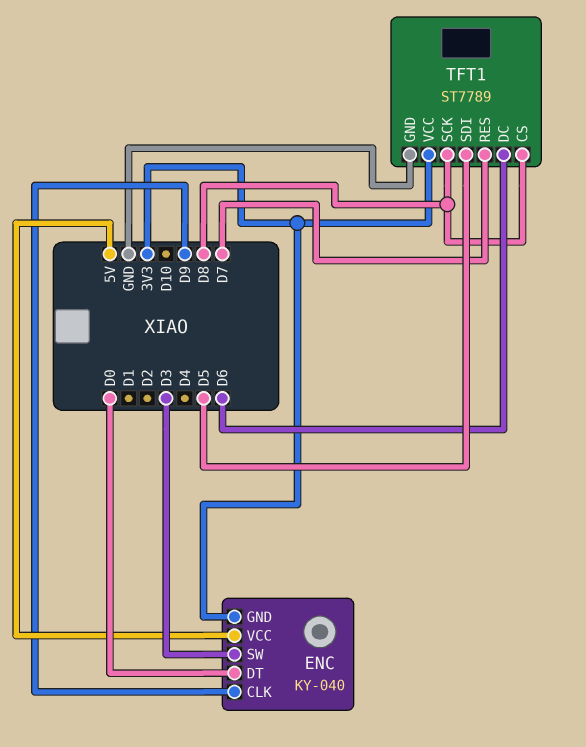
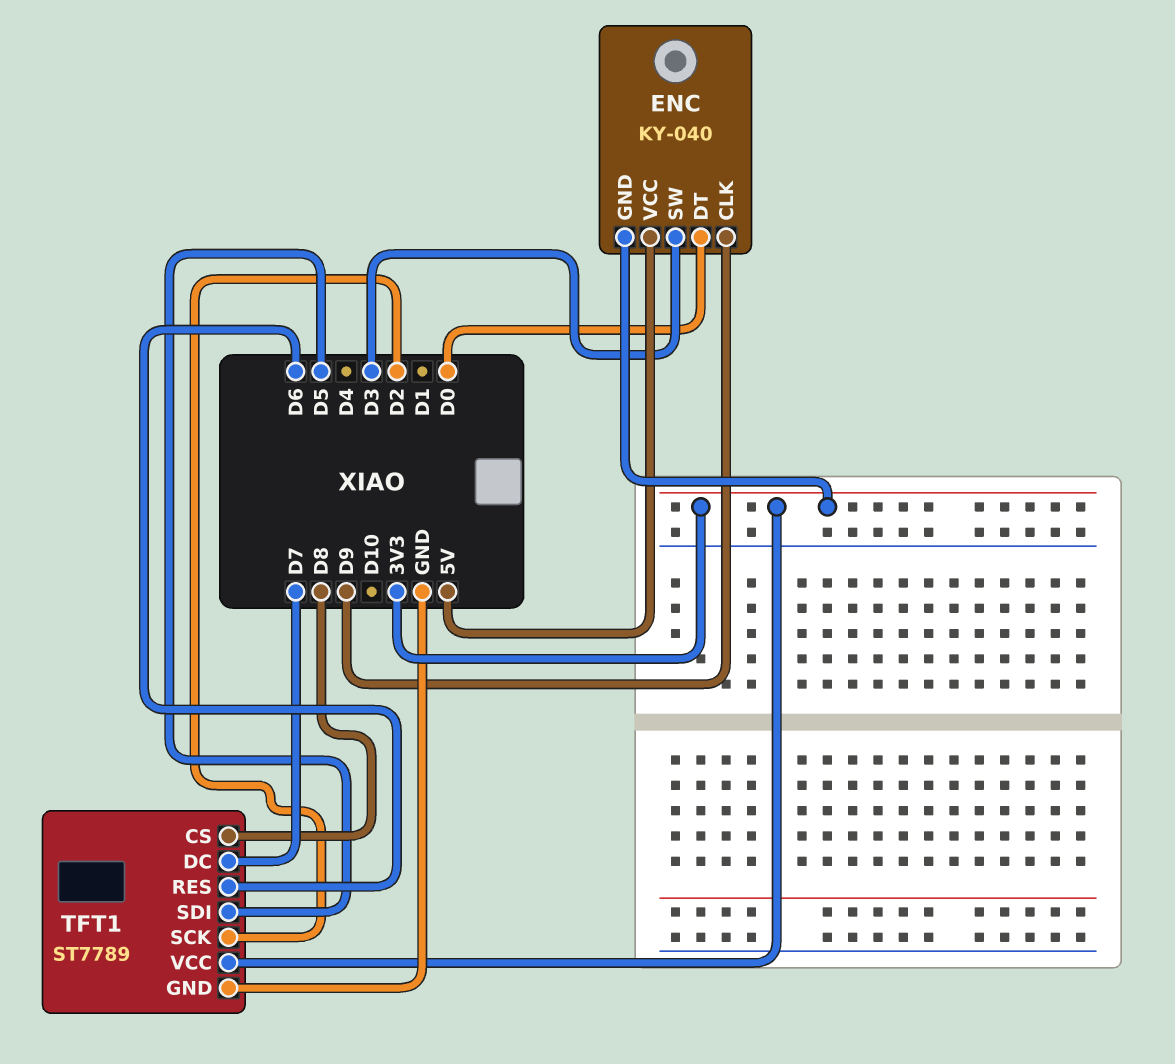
TFT1 pin DC: D6 -> D7
TFT1 pin RES: D7 -> D6
TFT1 pin SCK: D8 -> D2

